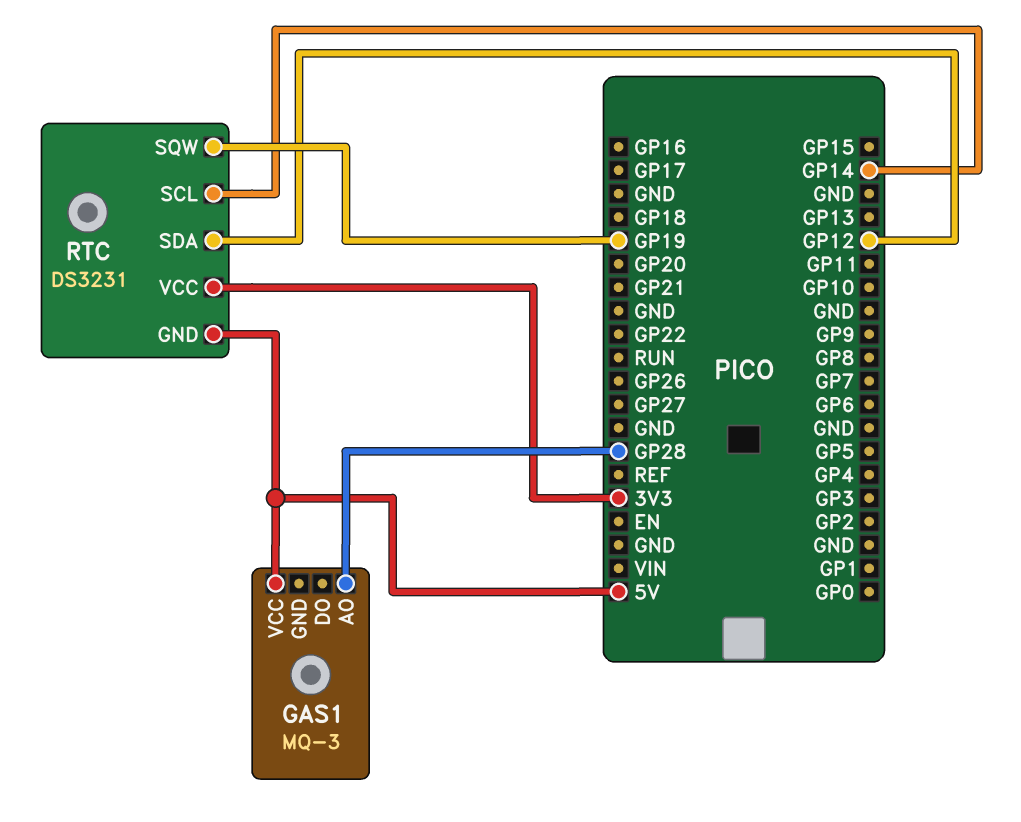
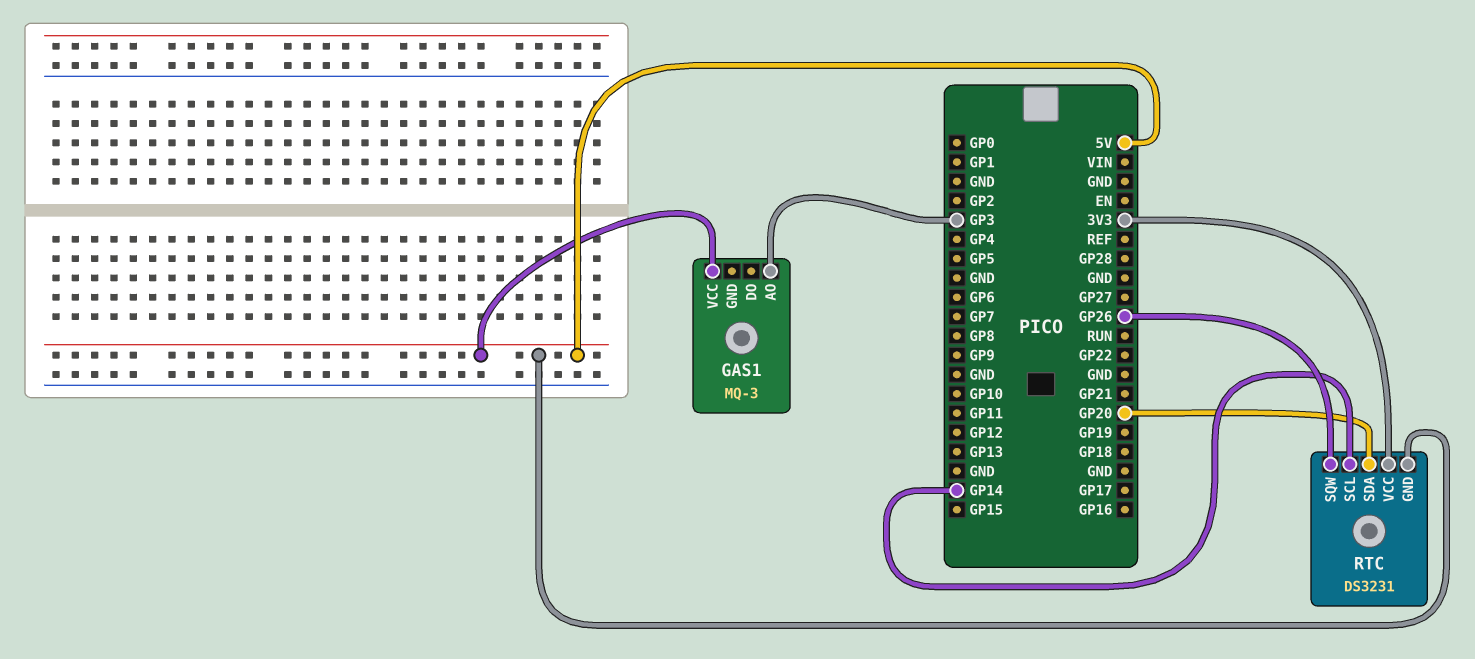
GAS1 pin AO: GP28 -> GP3
RTC pin SDA: GP12 -> GP20
RTC pin SQW: GP19 -> GP26

